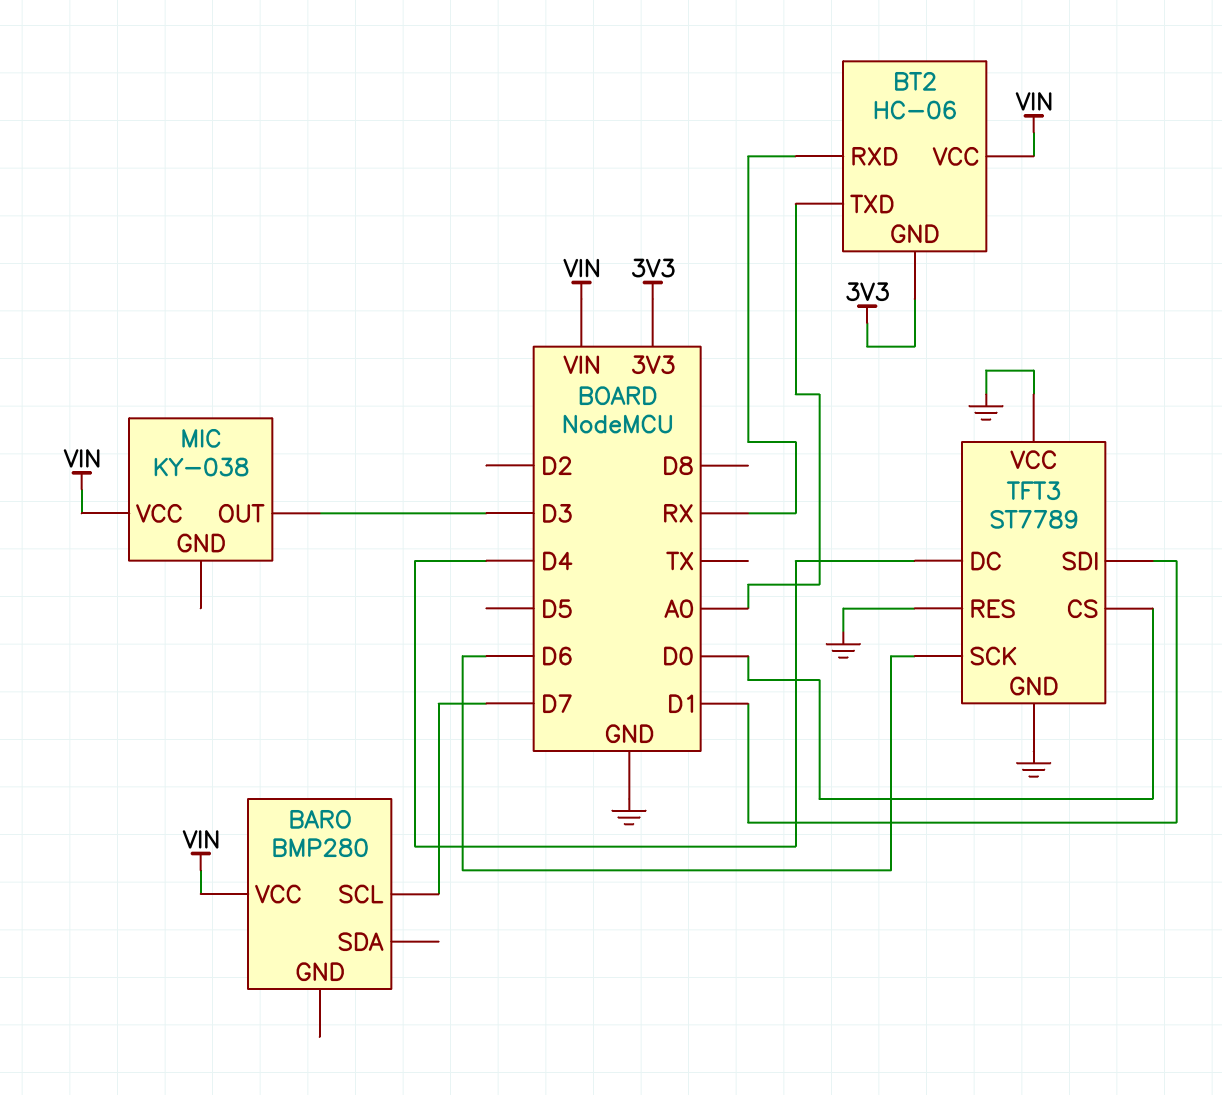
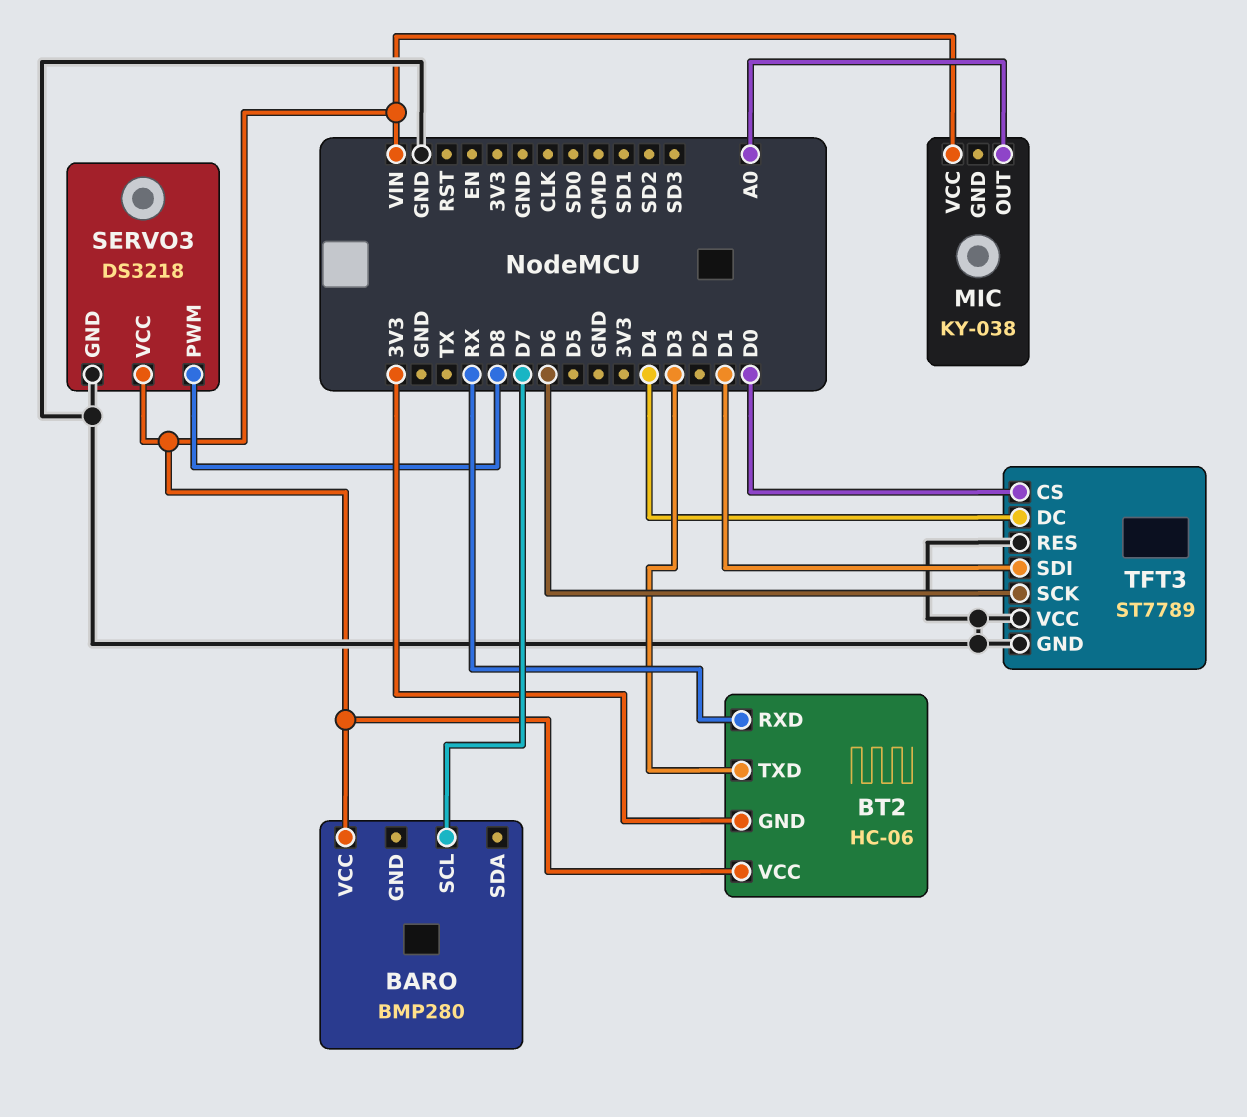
BT2 pin TXD: A0 -> D3
MIC pin OUT: D3 -> A0
SERVO3: none -> DS3218
SERVO3 pin GND: none -> GND
SERVO3 pin PWM: none -> D8
SERVO3 pin VCC: none -> VIN

